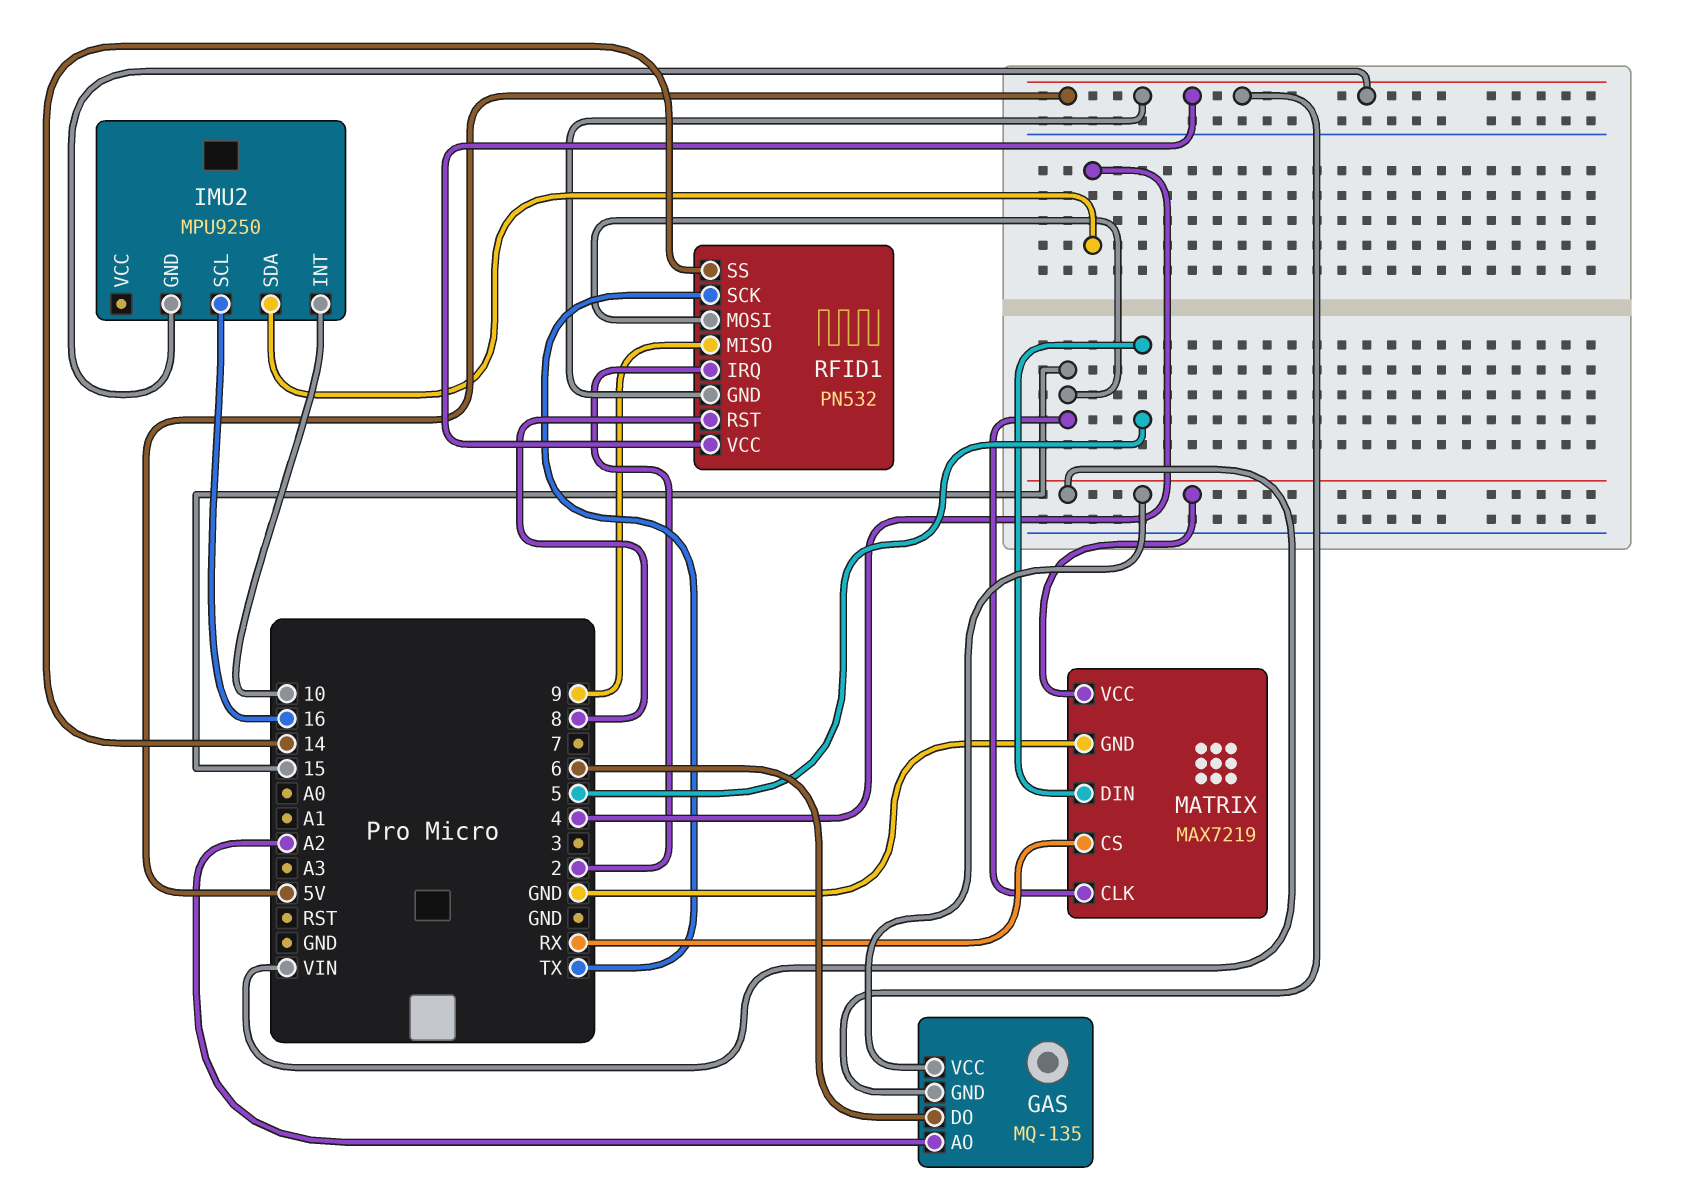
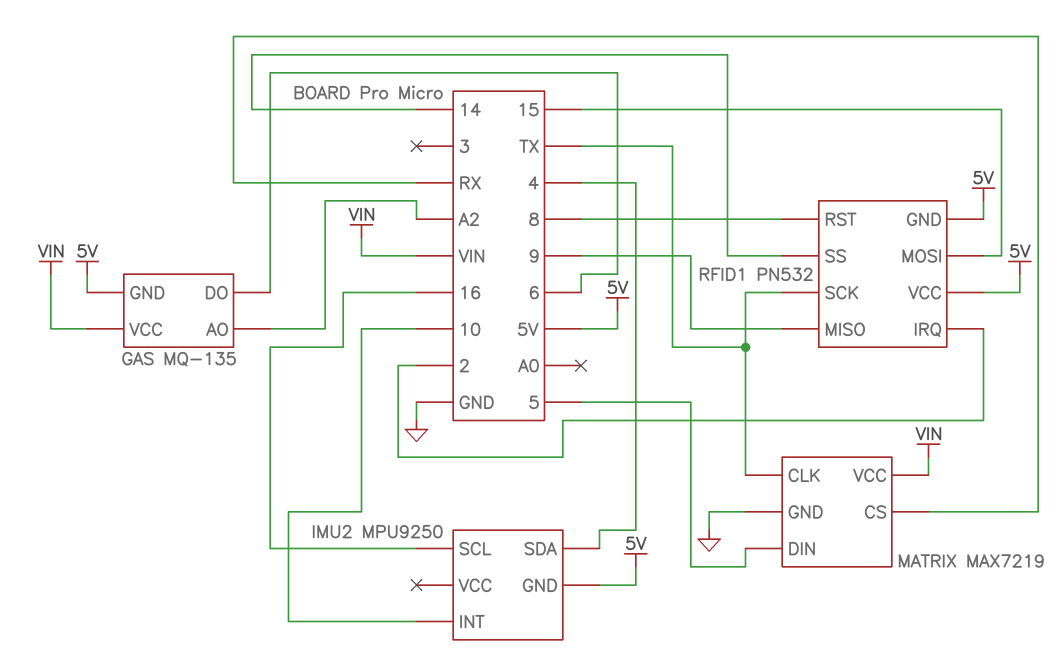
MATRIX pin CLK: 15 -> TX

